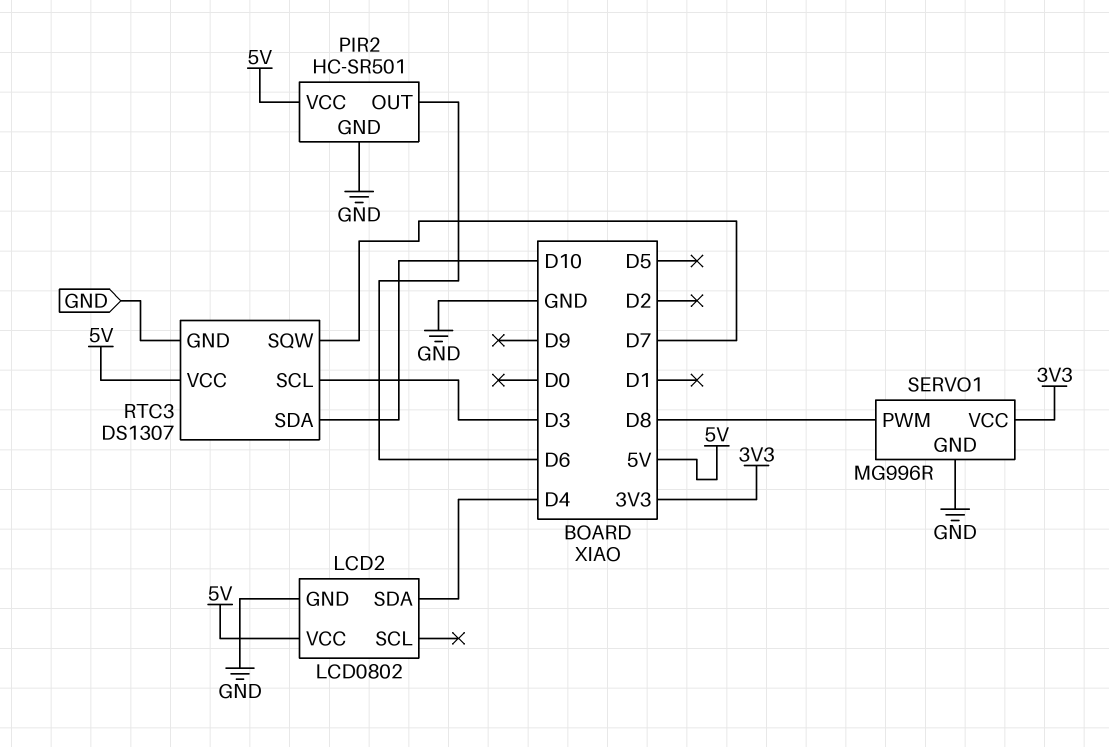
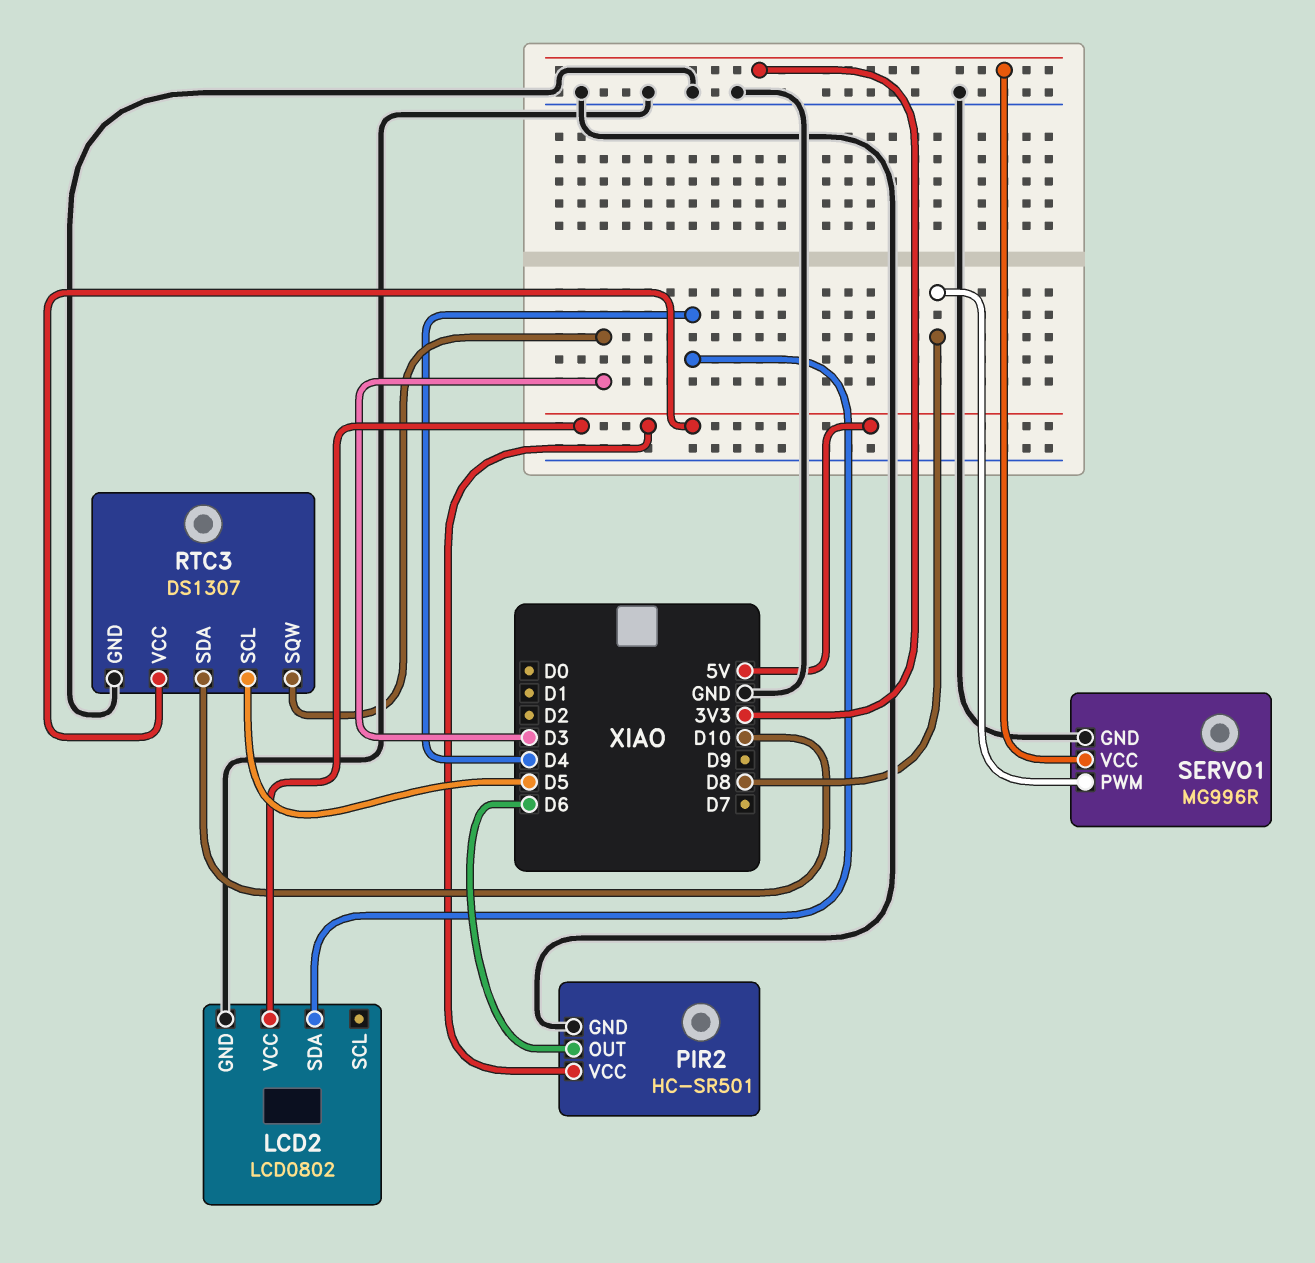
RTC3 pin SCL: D3 -> D5
RTC3 pin SQW: D7 -> D3

